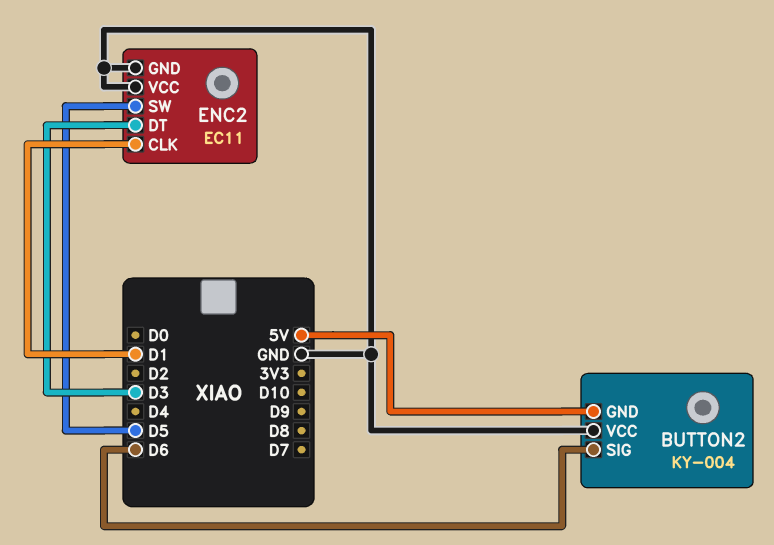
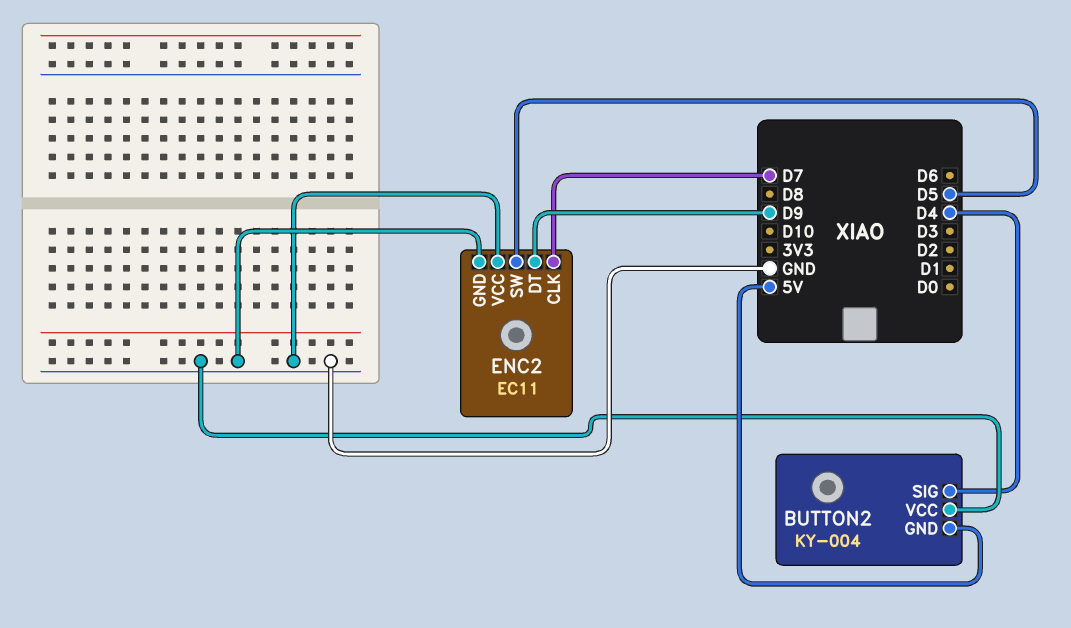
BUTTON2 pin SIG: D6 -> D4
ENC2 pin CLK: D1 -> D7
ENC2 pin DT: D3 -> D9

